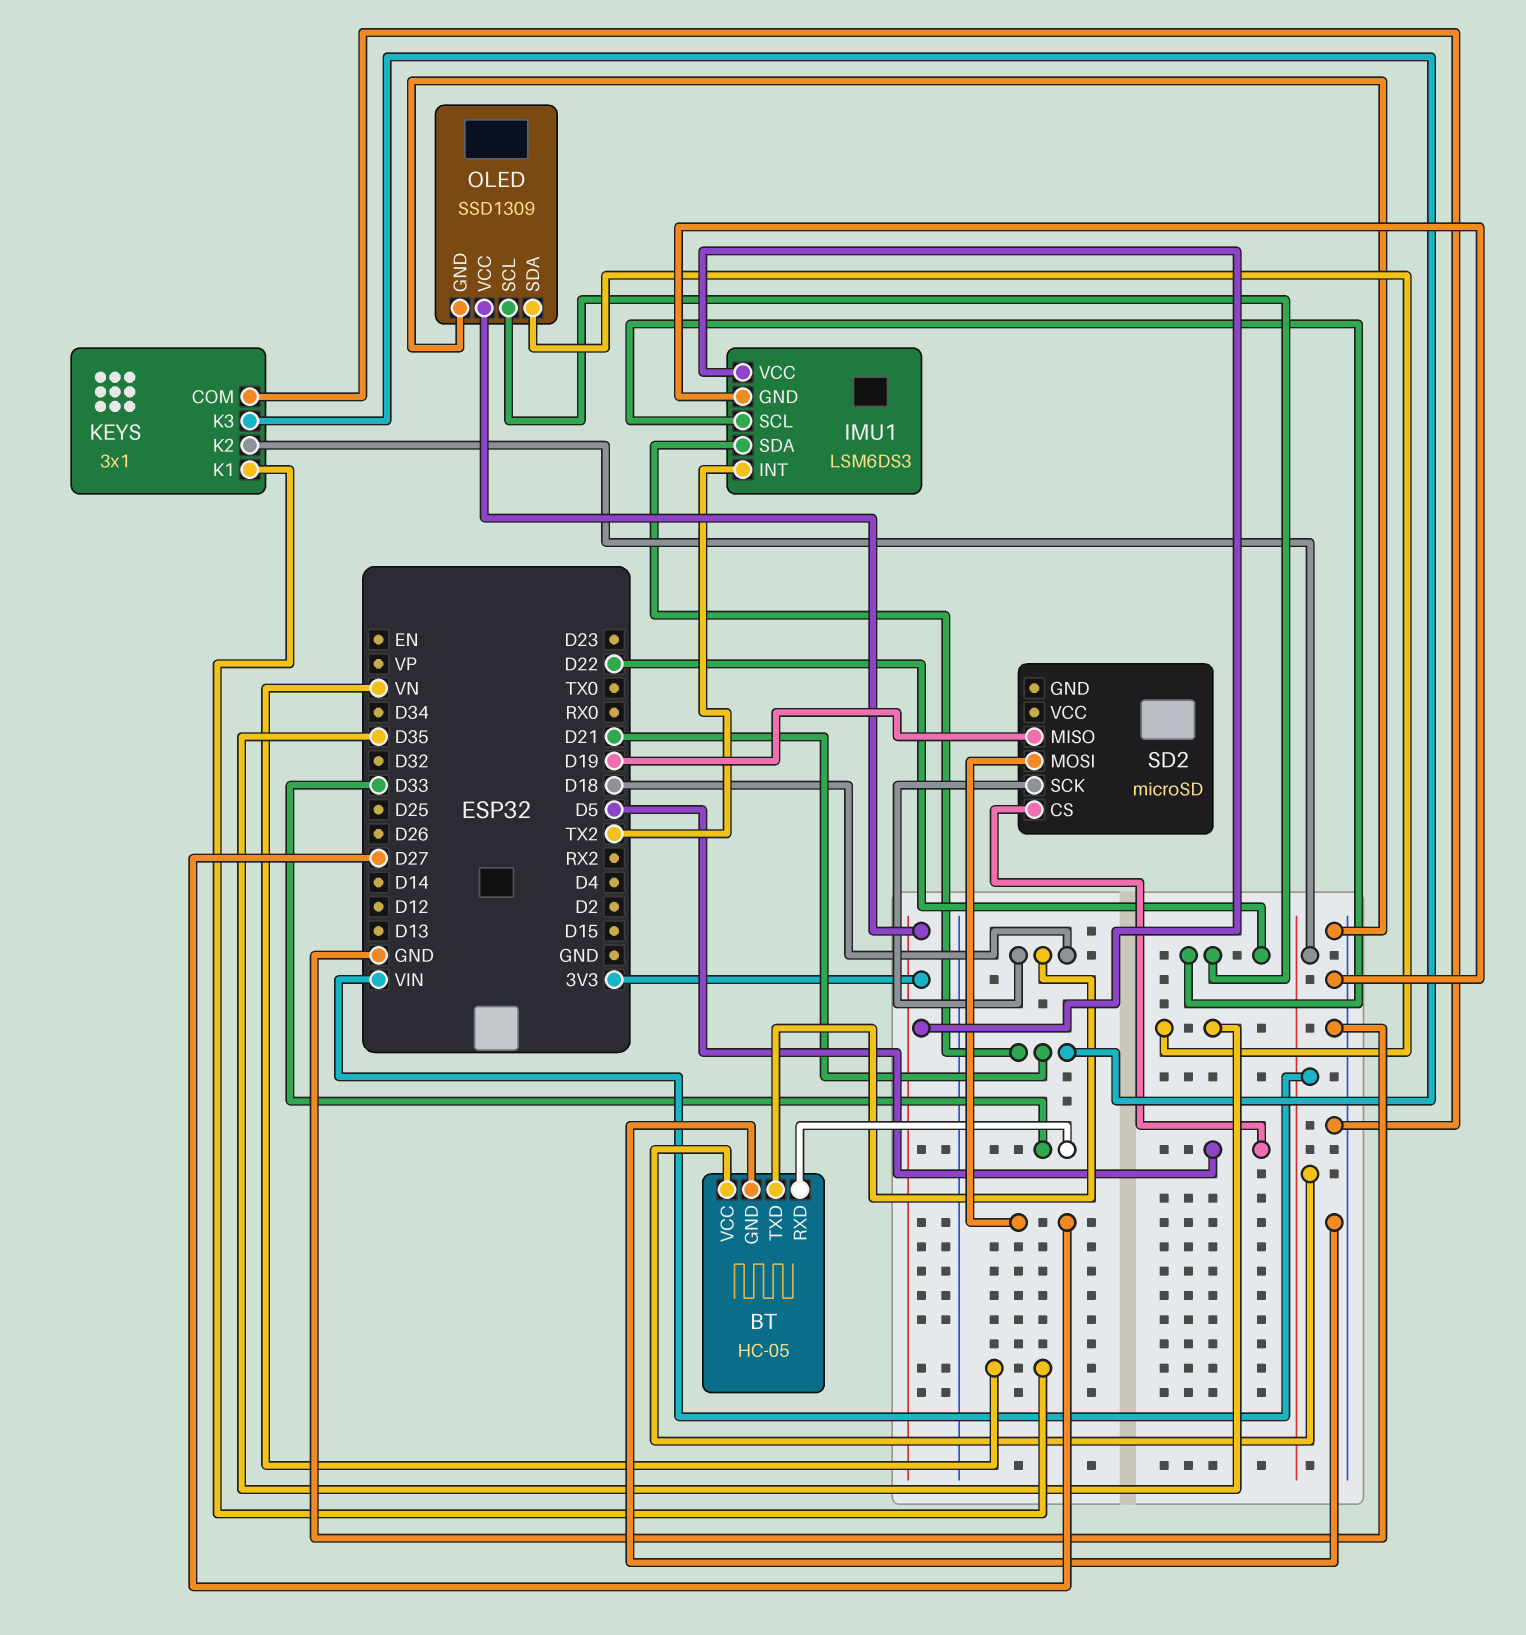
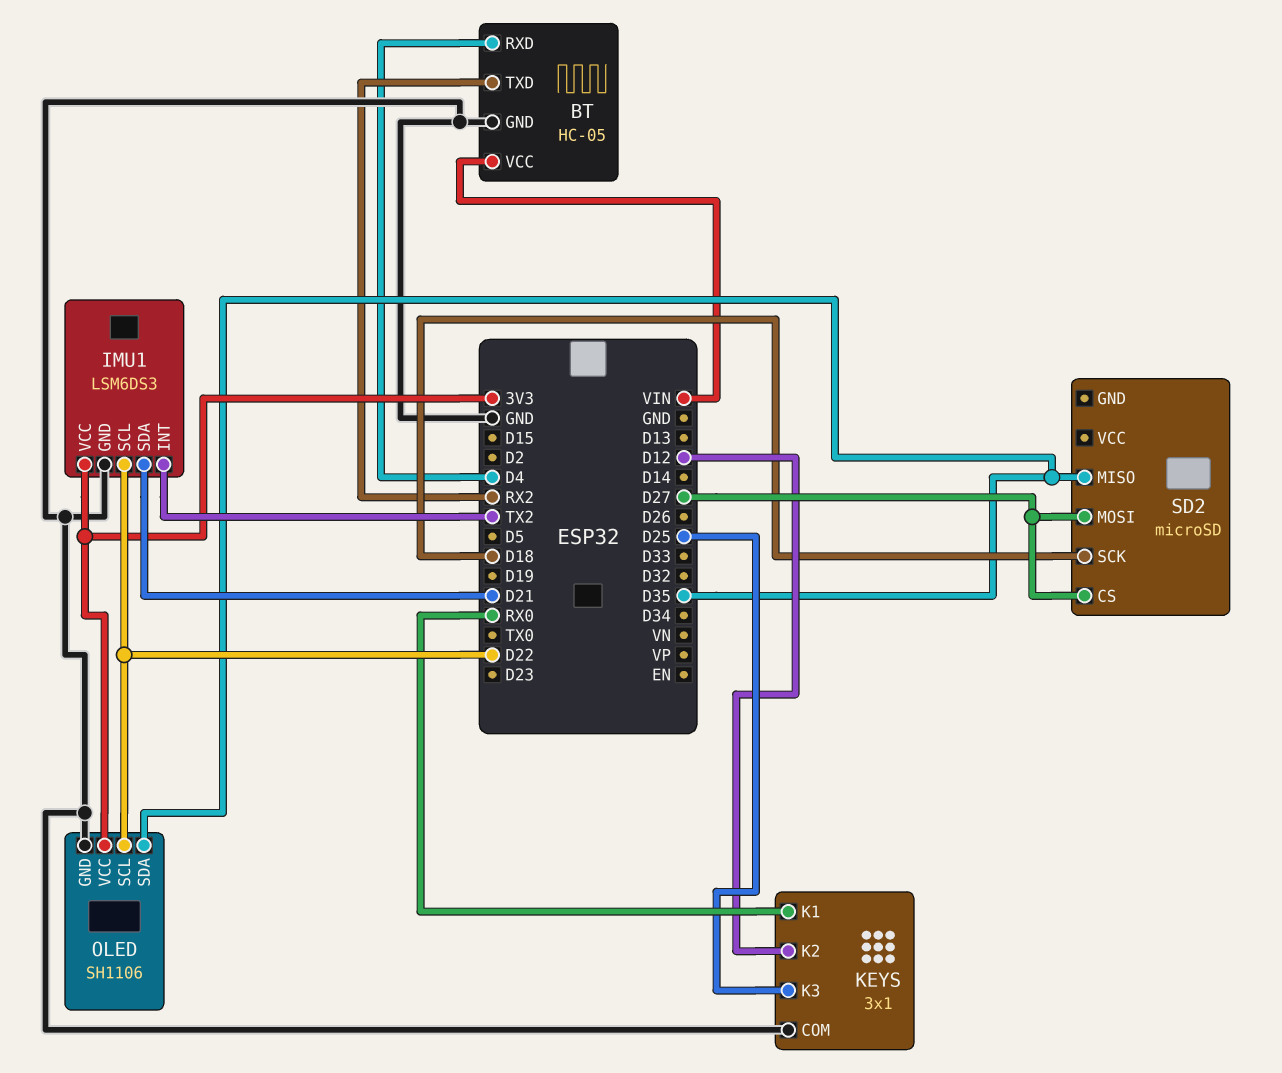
BT pin RXD: D33 -> D4
BT pin TXD: D18 -> RX2
KEYS pin K1: VN -> RX0
KEYS pin K2: VIN -> D12
KEYS pin K3: D21 -> D25
OLED: SSD1309 -> SH1106
SD2 pin CS: D5 -> D27
SD2 pin MISO: D19 -> D35

